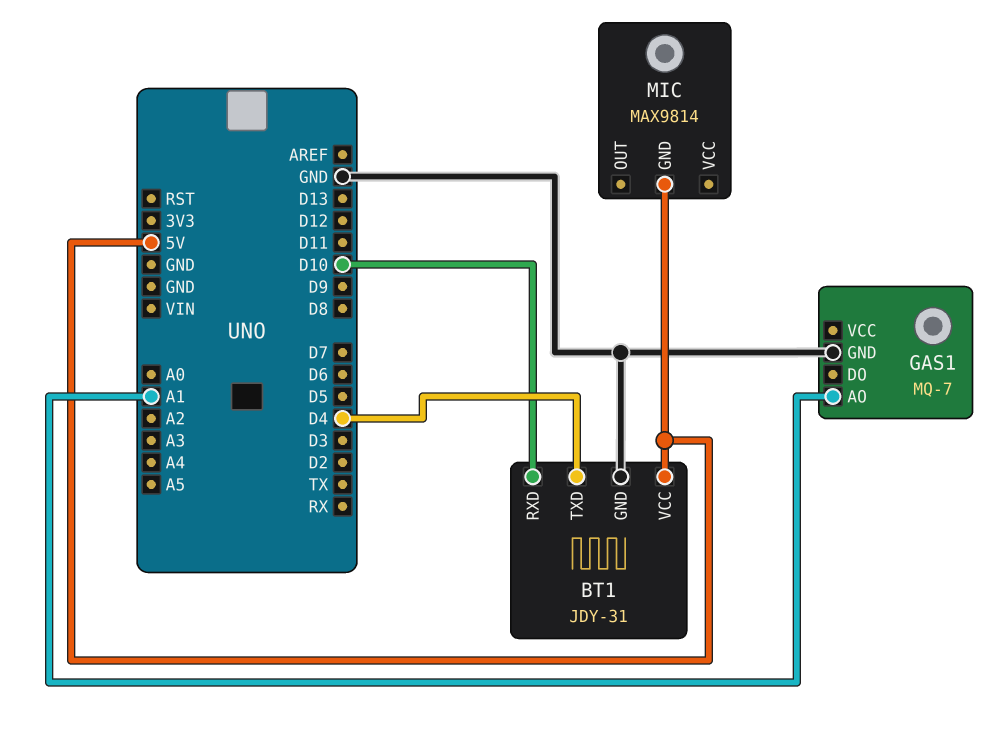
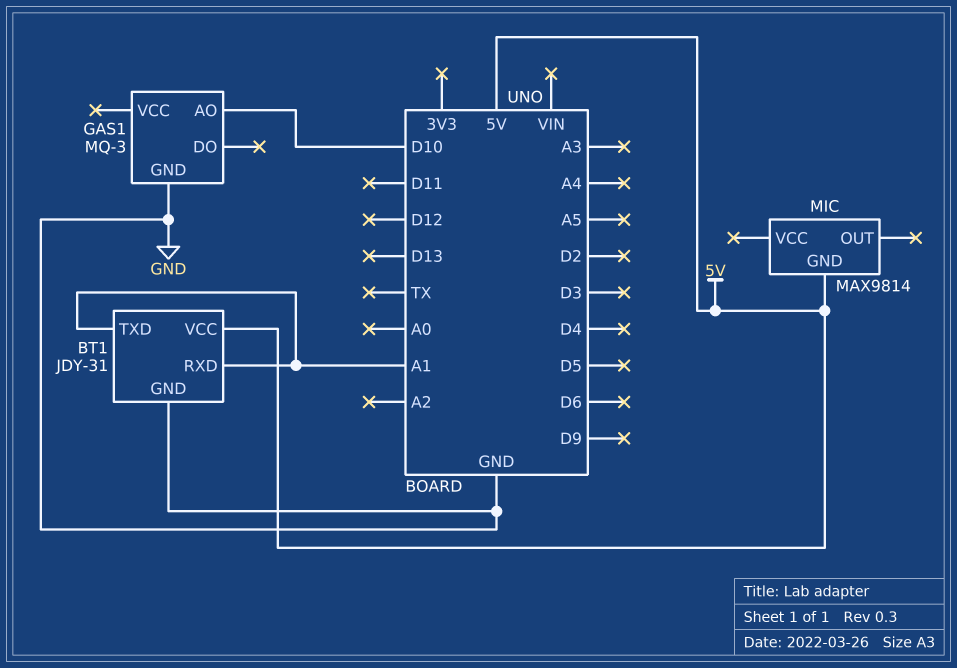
BT1 pin RXD: D10 -> A1
BT1 pin TXD: D4 -> A1
GAS1: MQ-7 -> MQ-3
GAS1 pin AO: A1 -> D10

